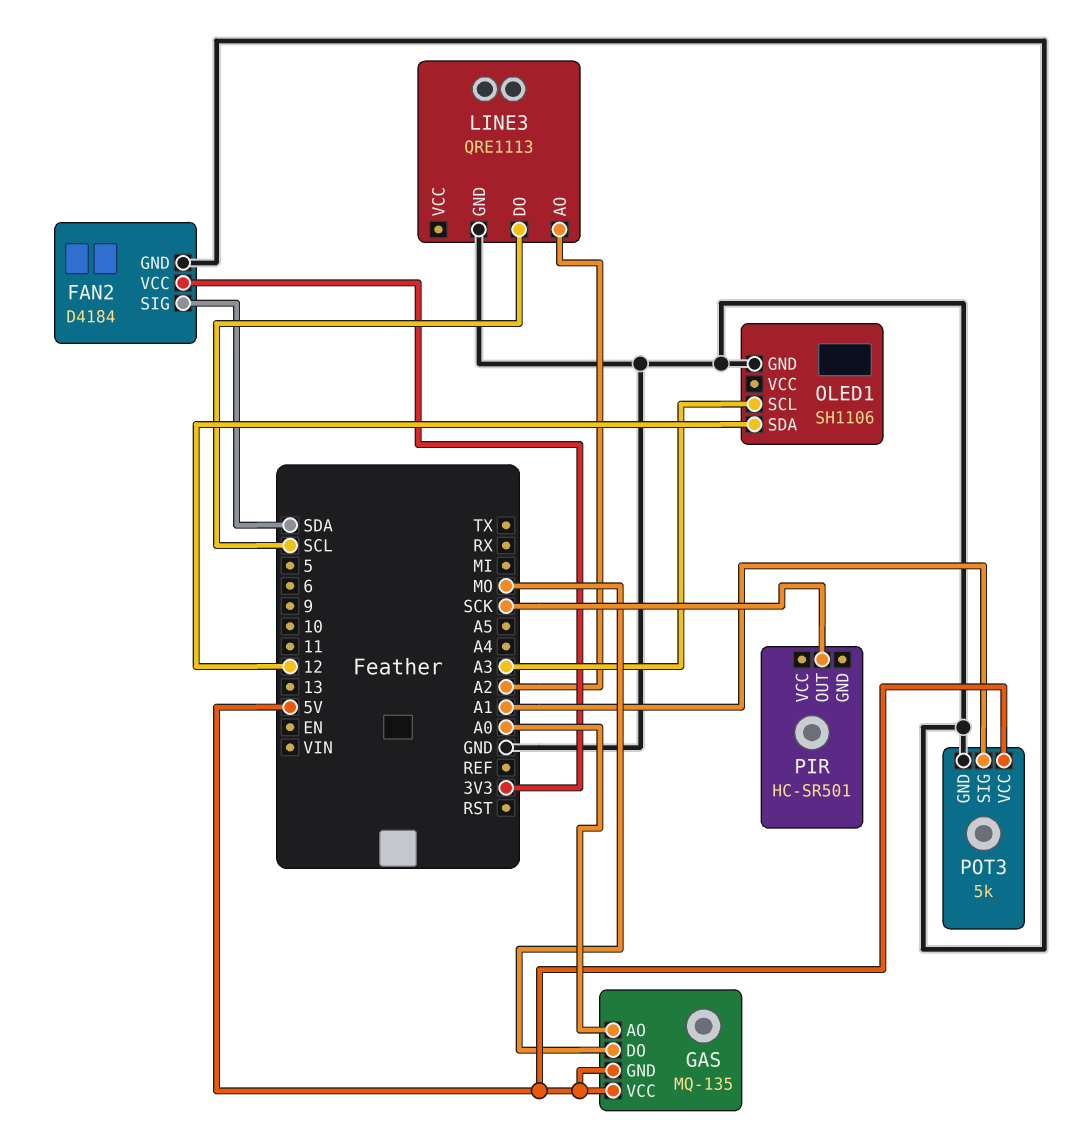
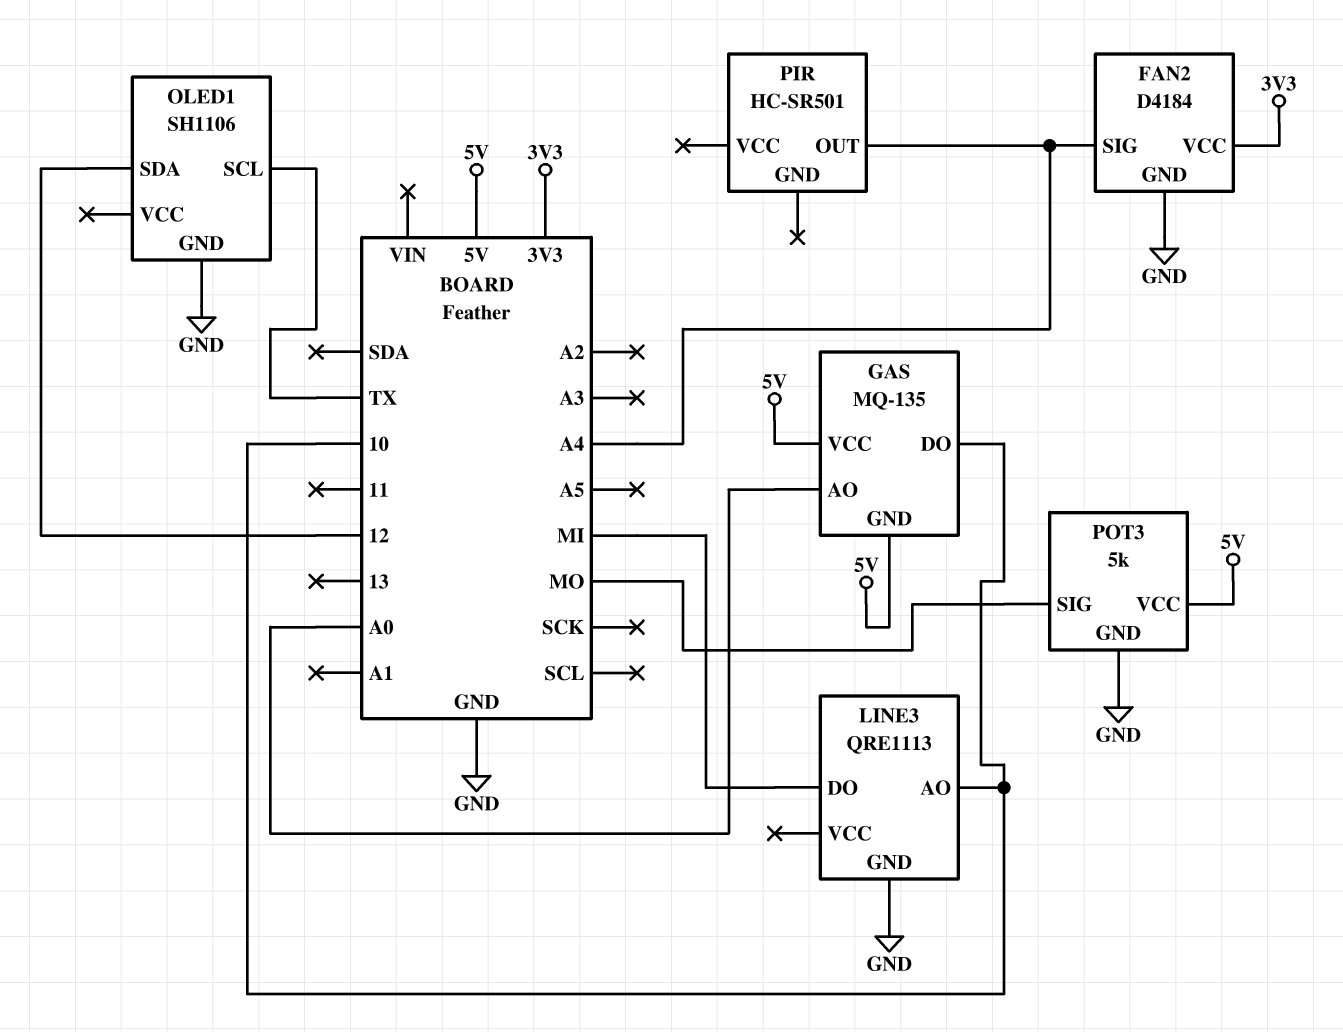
FAN2 pin SIG: SDA -> A4
GAS pin DO: MO -> 10
LINE3 pin AO: A2 -> 10
LINE3 pin DO: SCL -> MI
OLED1 pin SCL: A3 -> TX
PIR pin OUT: SCK -> A4
POT3 pin SIG: A1 -> MO

